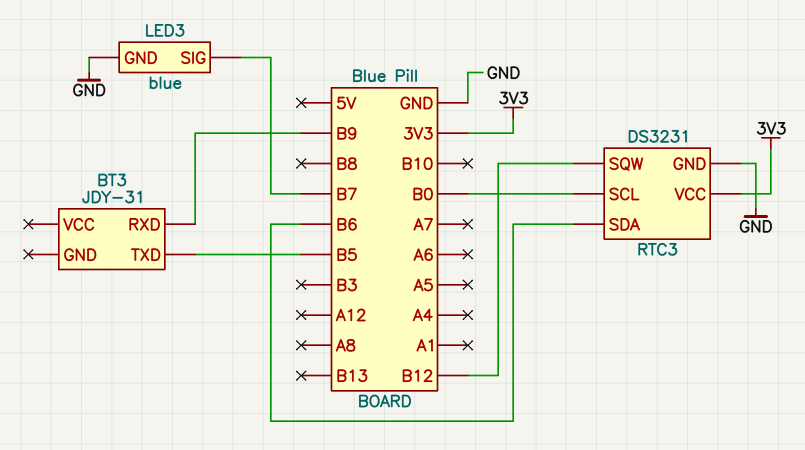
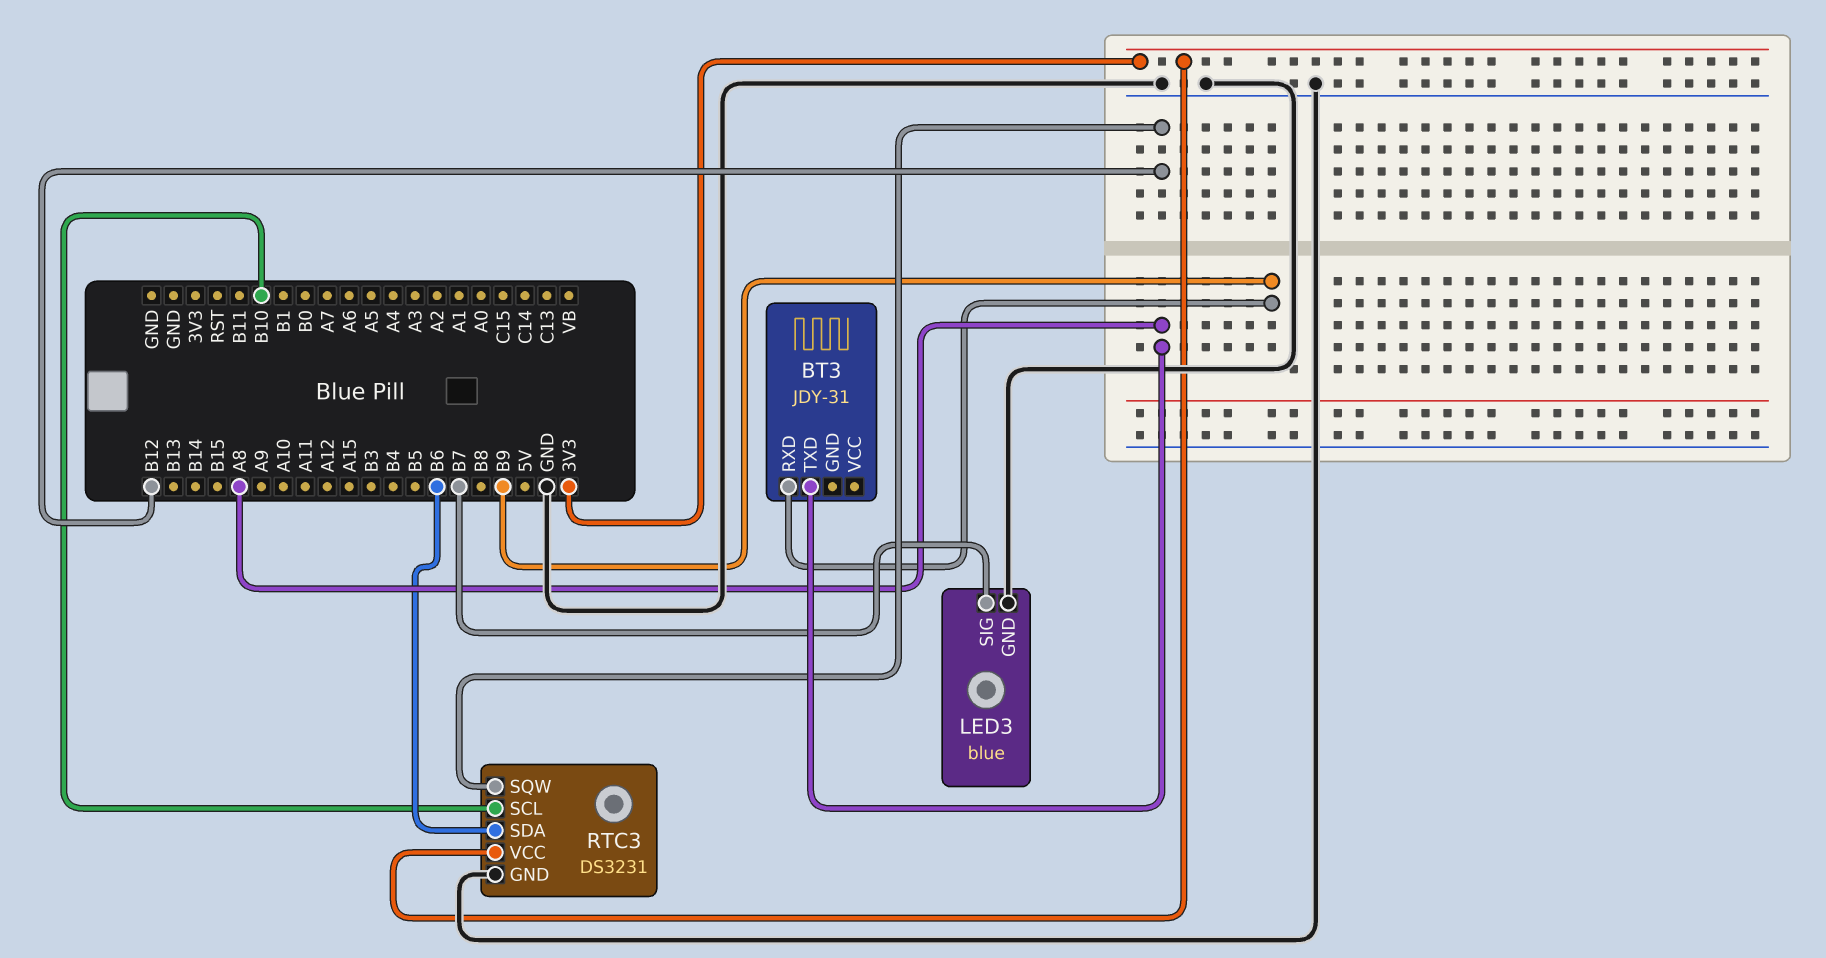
BT3 pin TXD: B5 -> A8
RTC3 pin SCL: B0 -> B10

